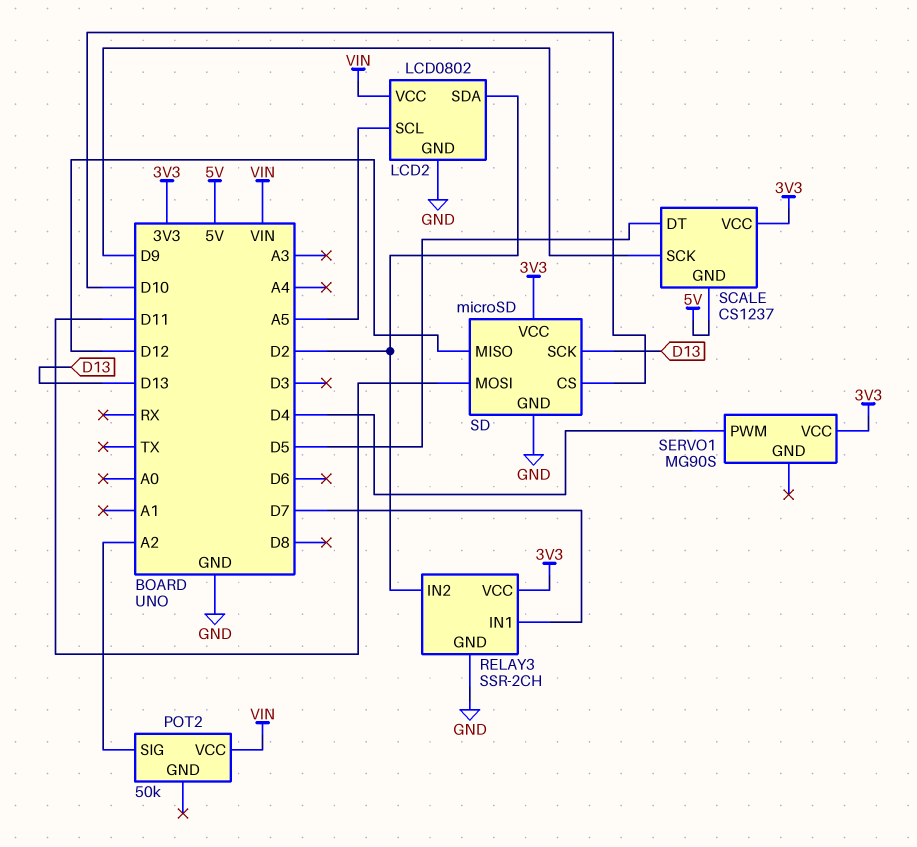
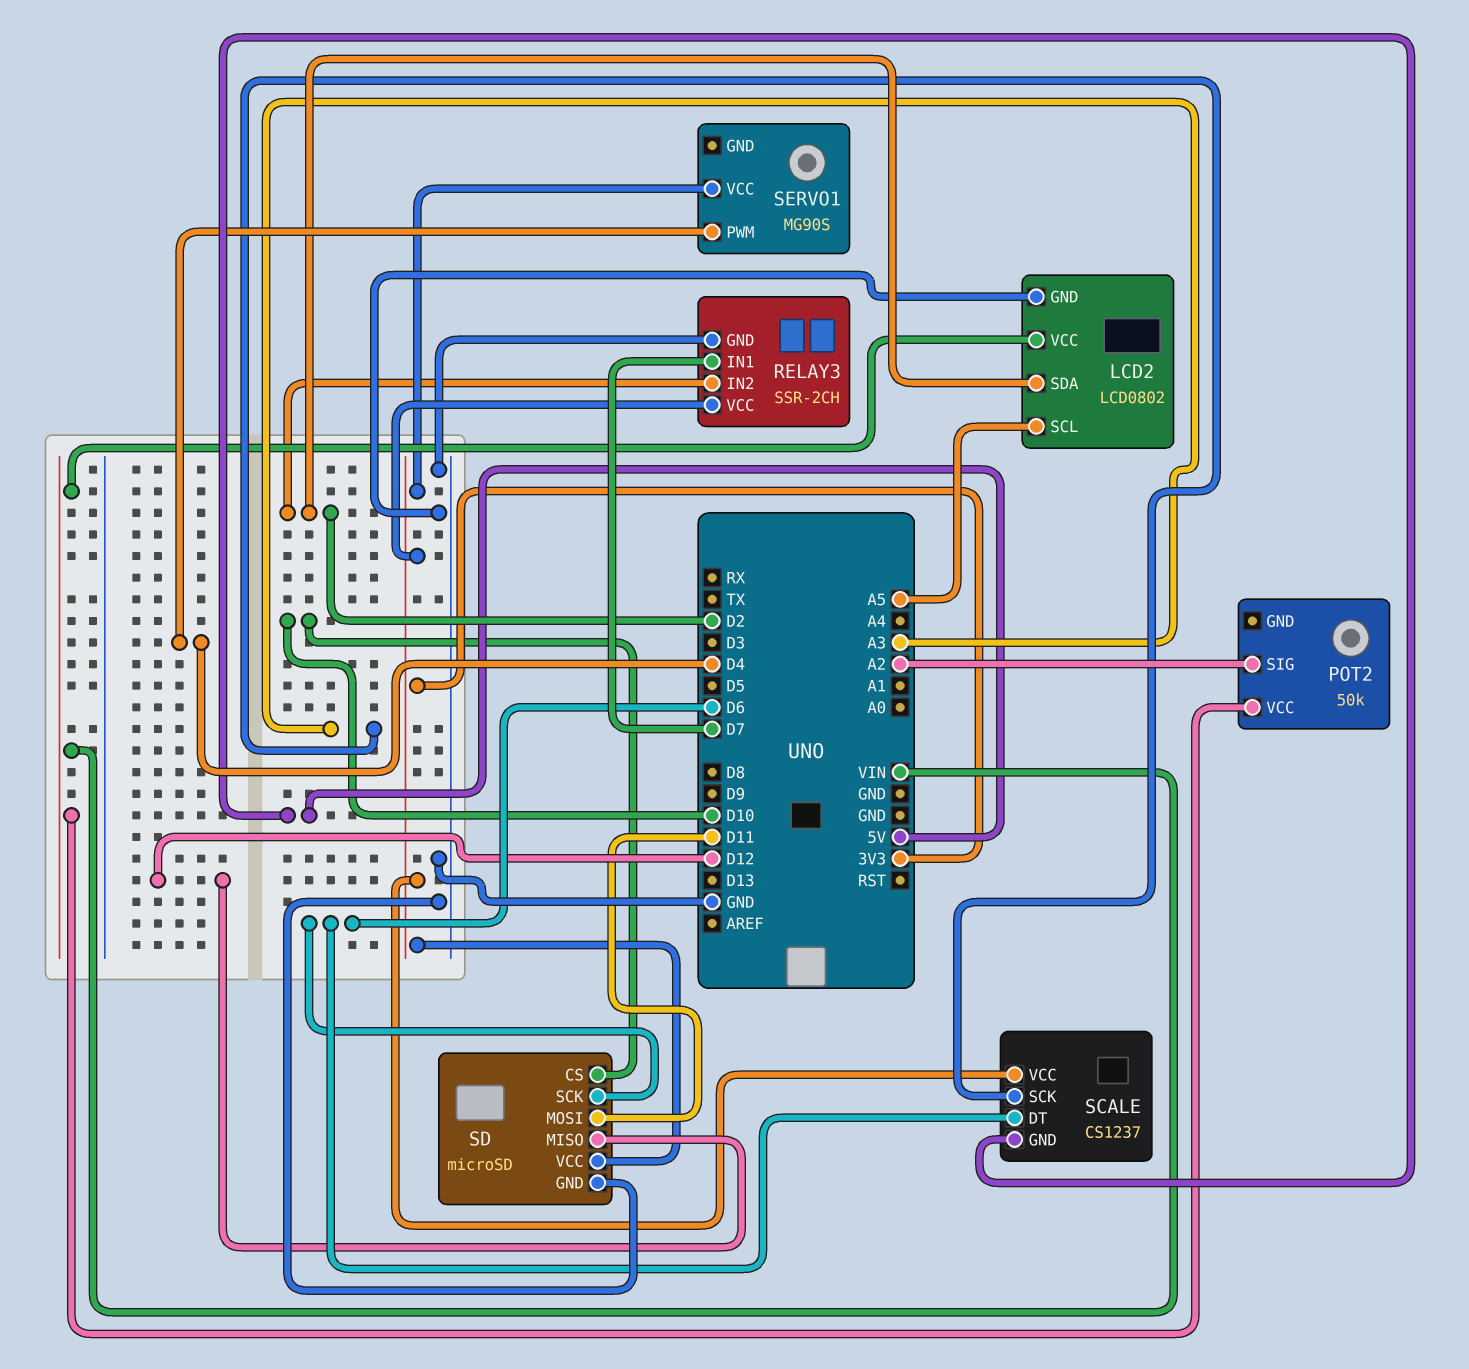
SCALE pin DT: D5 -> D6
SCALE pin SCK: D9 -> A3
SD pin SCK: D13 -> D6

